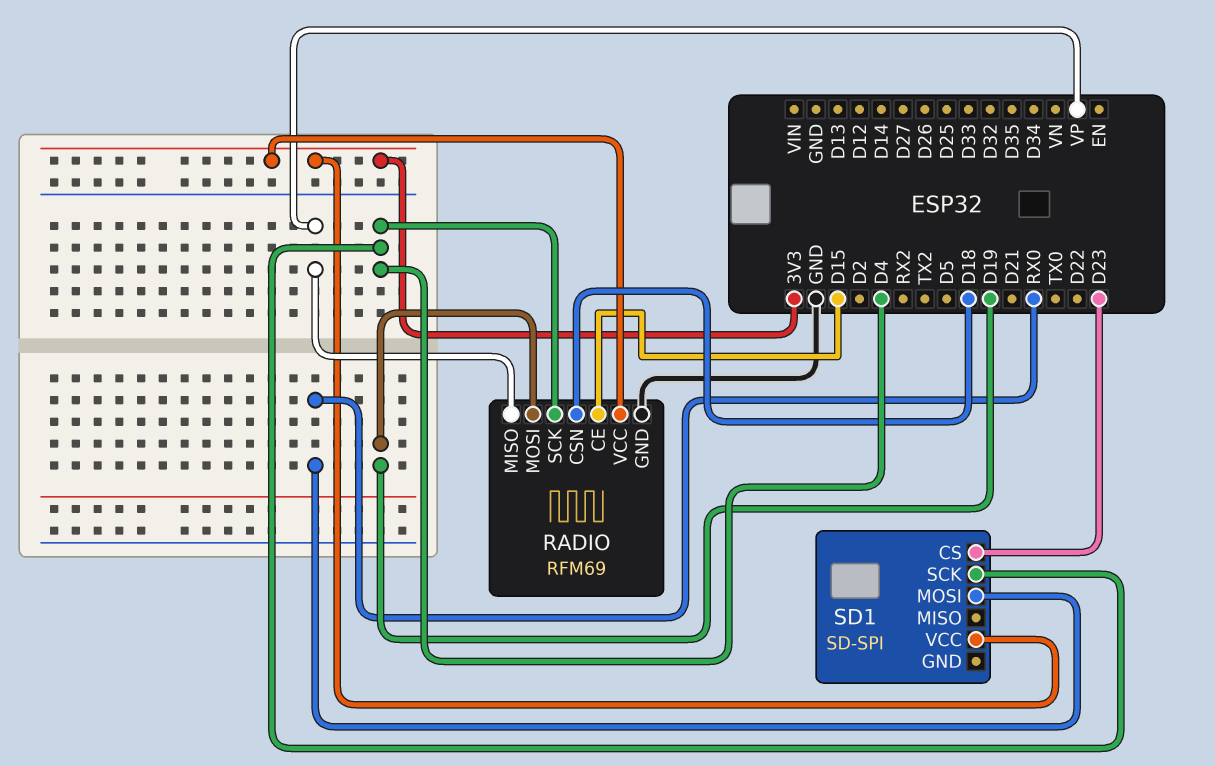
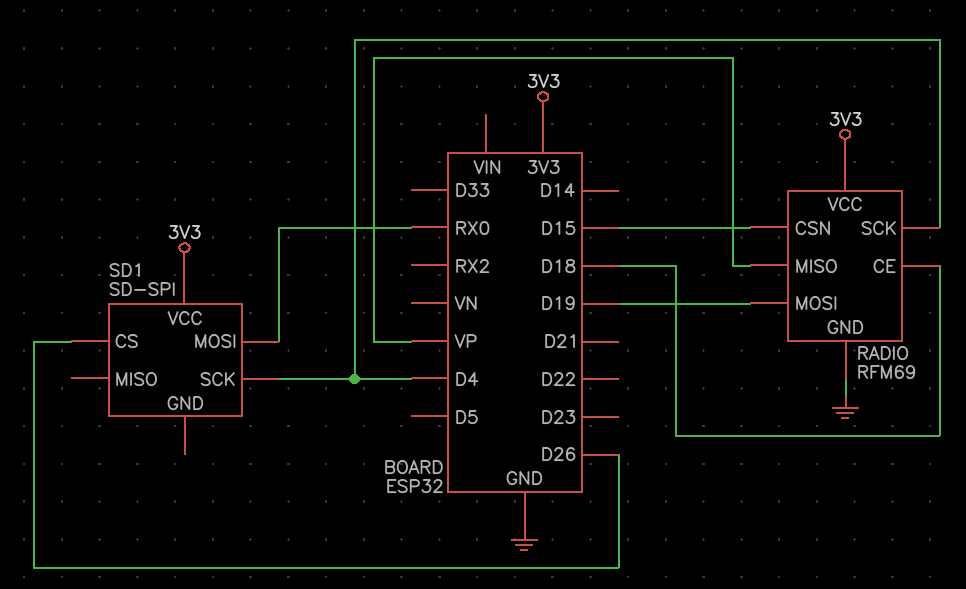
RADIO pin CE: D15 -> D18
RADIO pin CSN: D18 -> D15
SD1 pin CS: D23 -> D26

